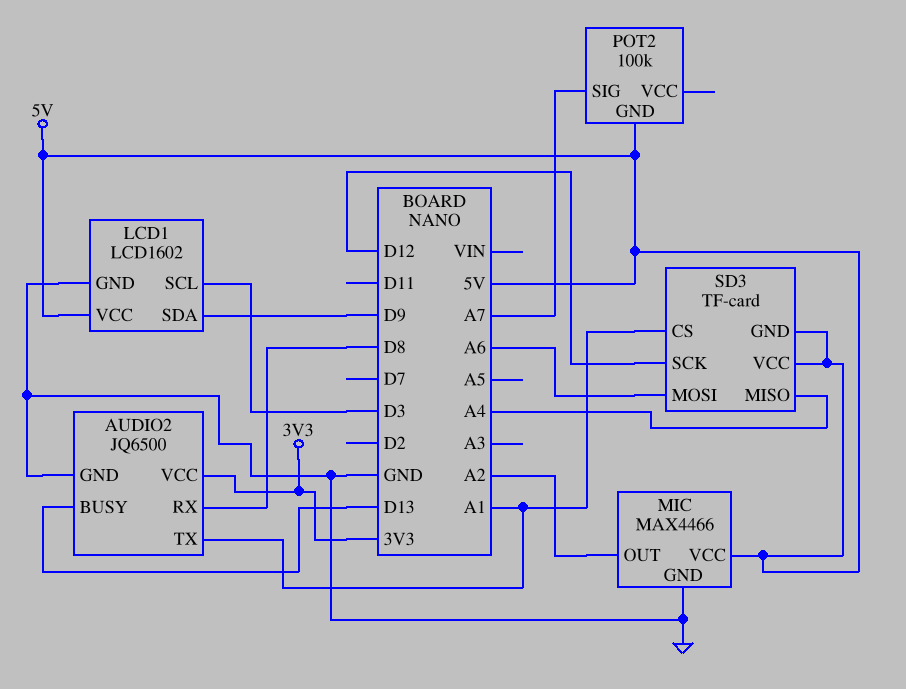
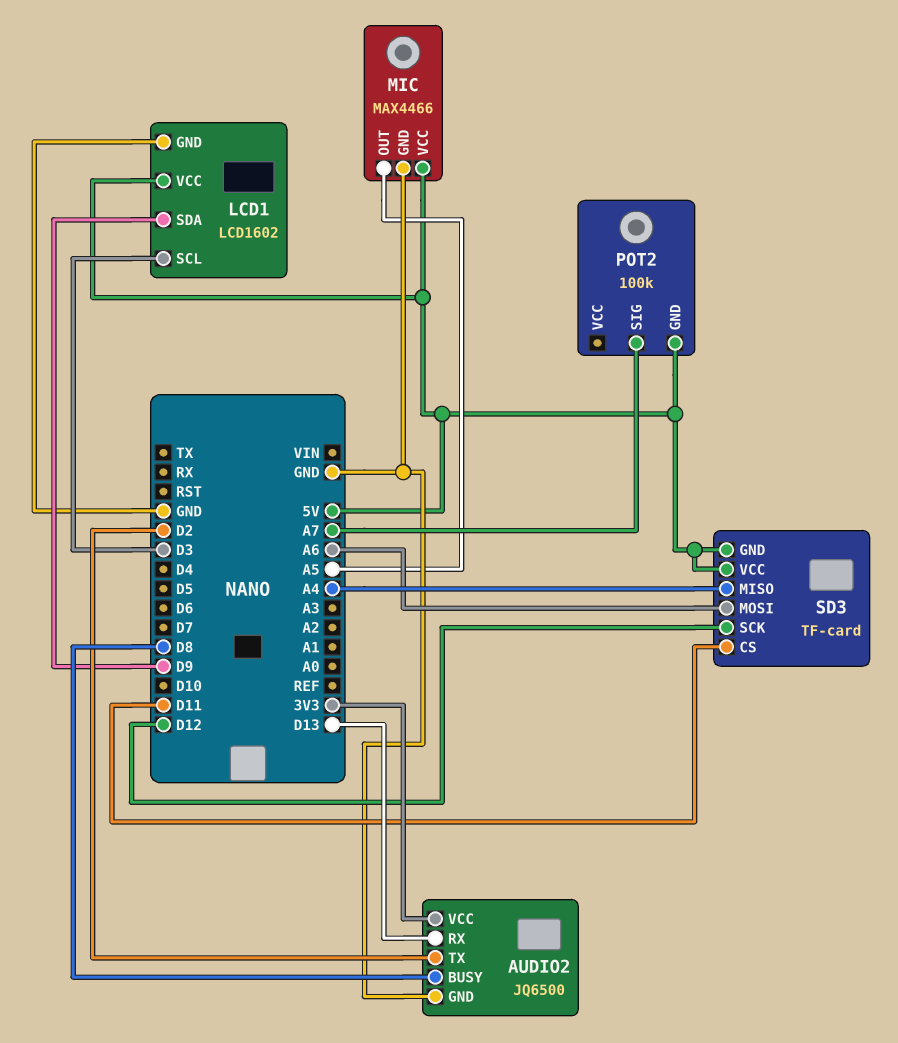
AUDIO2 pin BUSY: D13 -> D8
AUDIO2 pin RX: D8 -> D13
AUDIO2 pin TX: A1 -> D2
MIC pin OUT: A2 -> A5
SD3 pin CS: A1 -> D11

